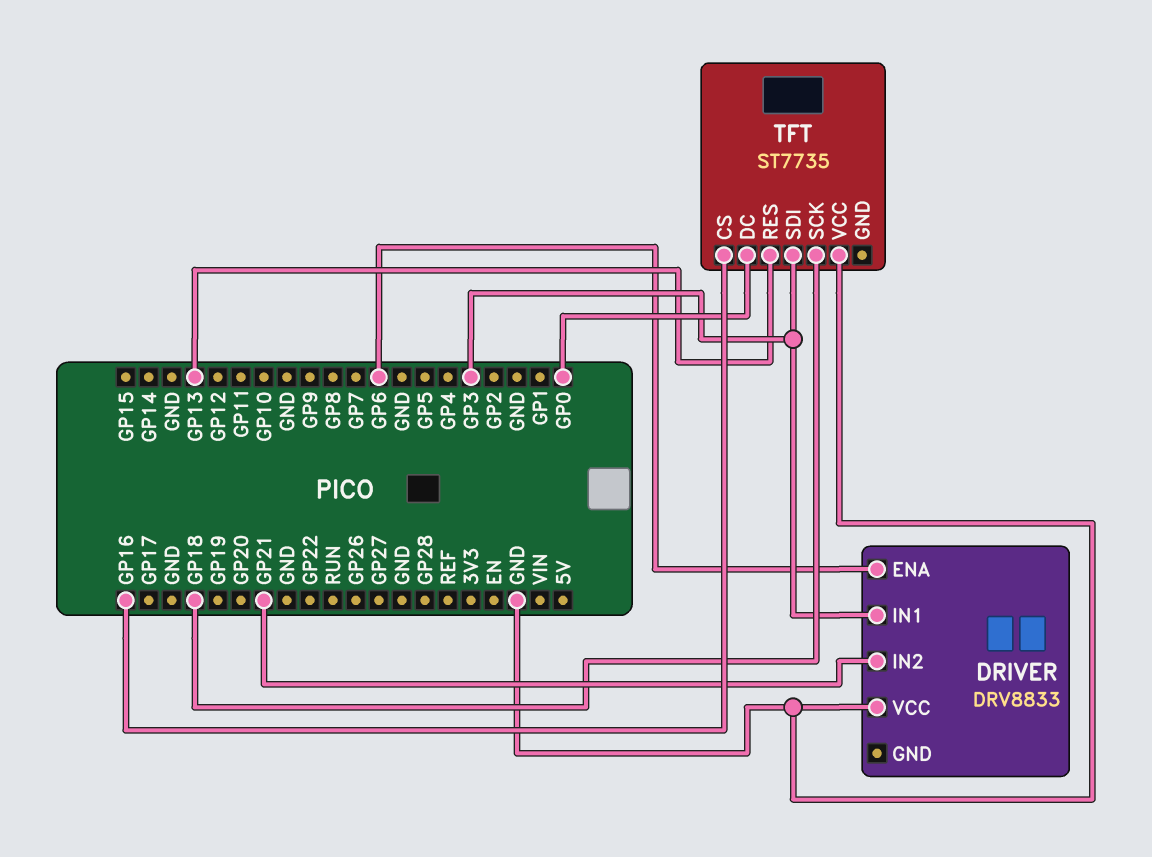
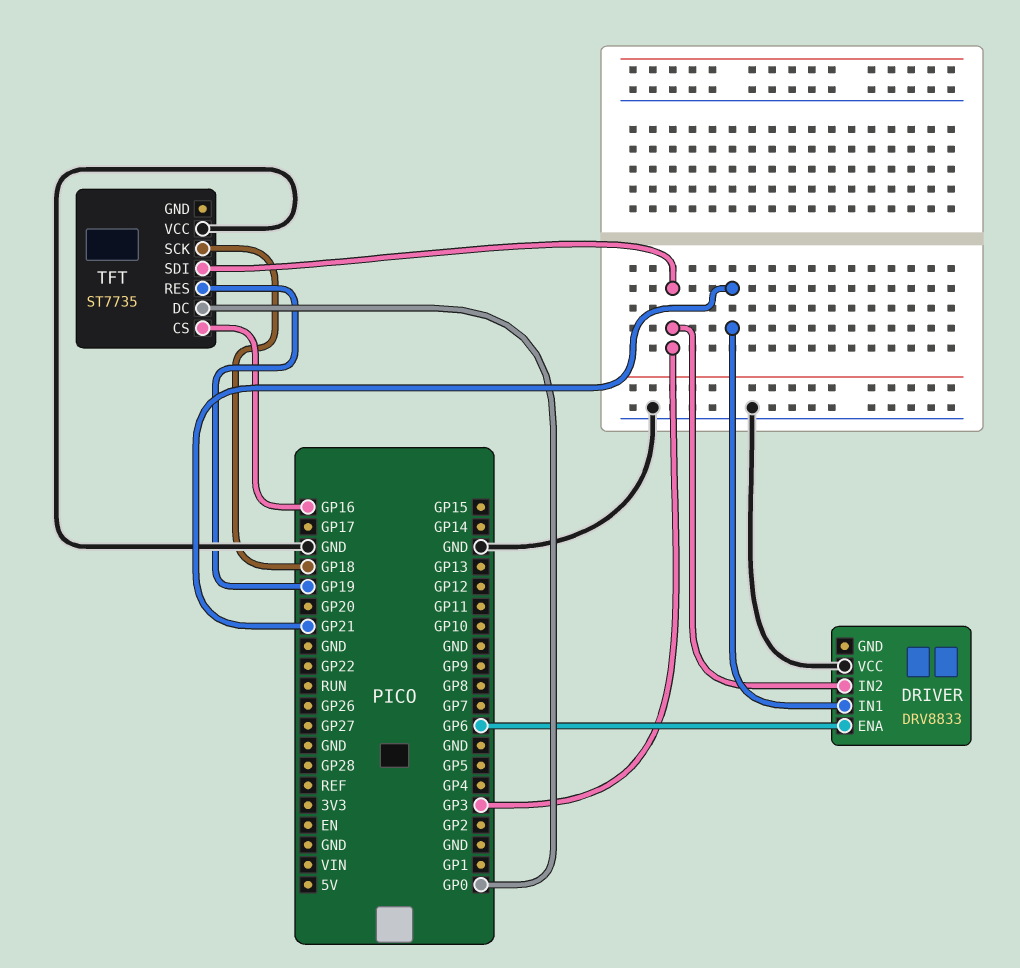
DRIVER pin IN1: GP3 -> GP21
DRIVER pin IN2: GP21 -> GP3
TFT pin RES: GP13 -> GP19

